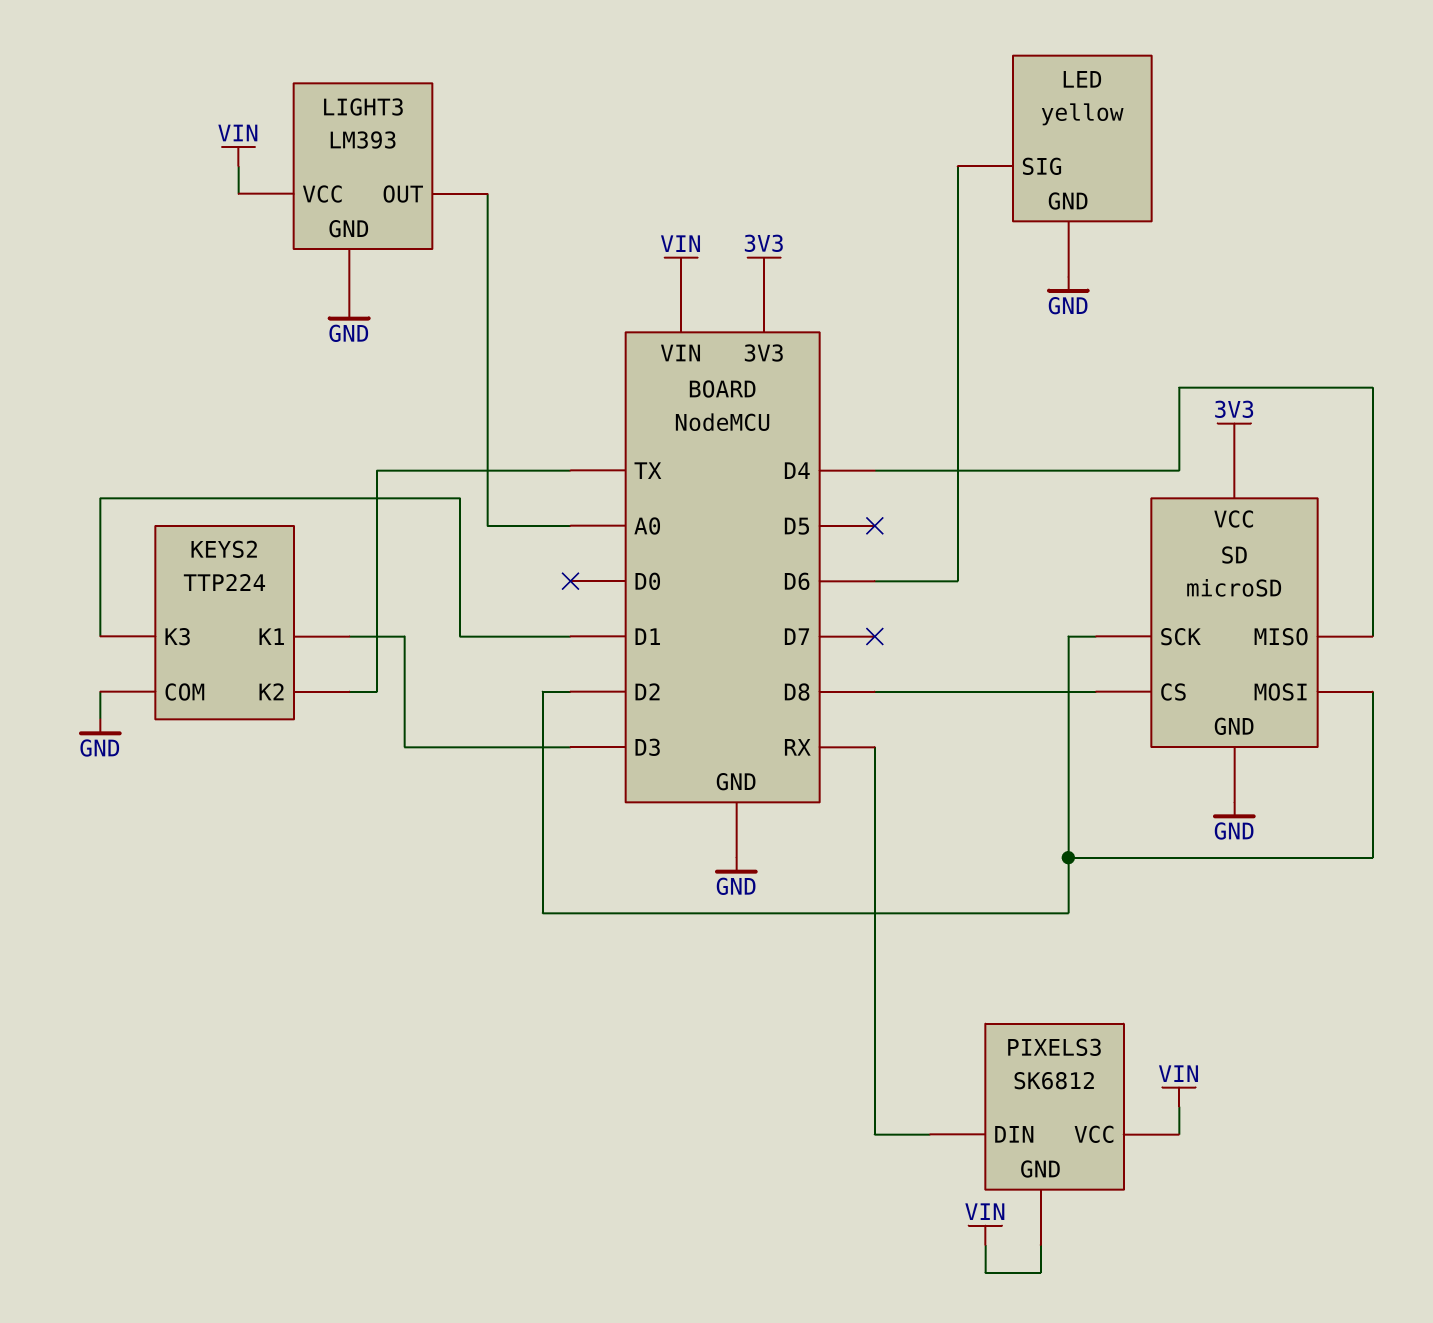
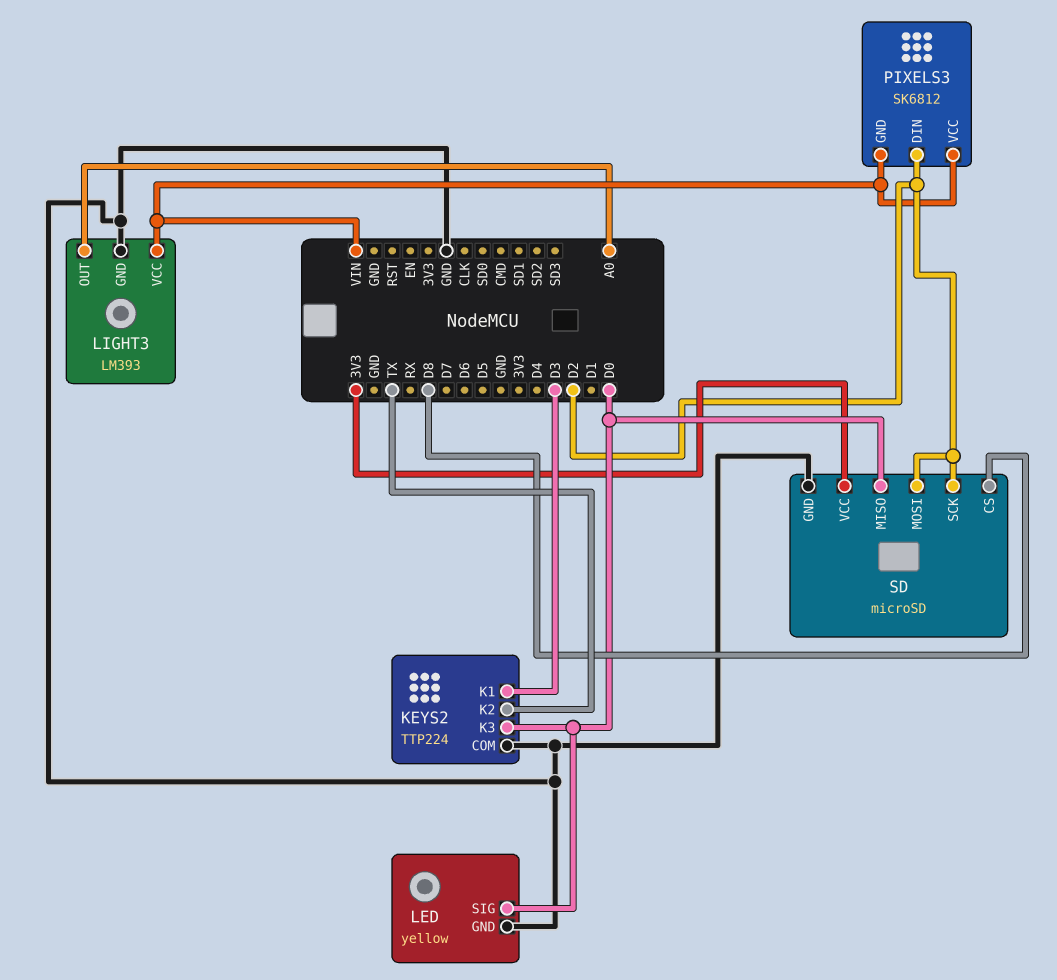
KEYS2 pin K3: D1 -> D0
LED pin SIG: D6 -> D0
PIXELS3 pin DIN: RX -> D2
SD pin MISO: D4 -> D0

